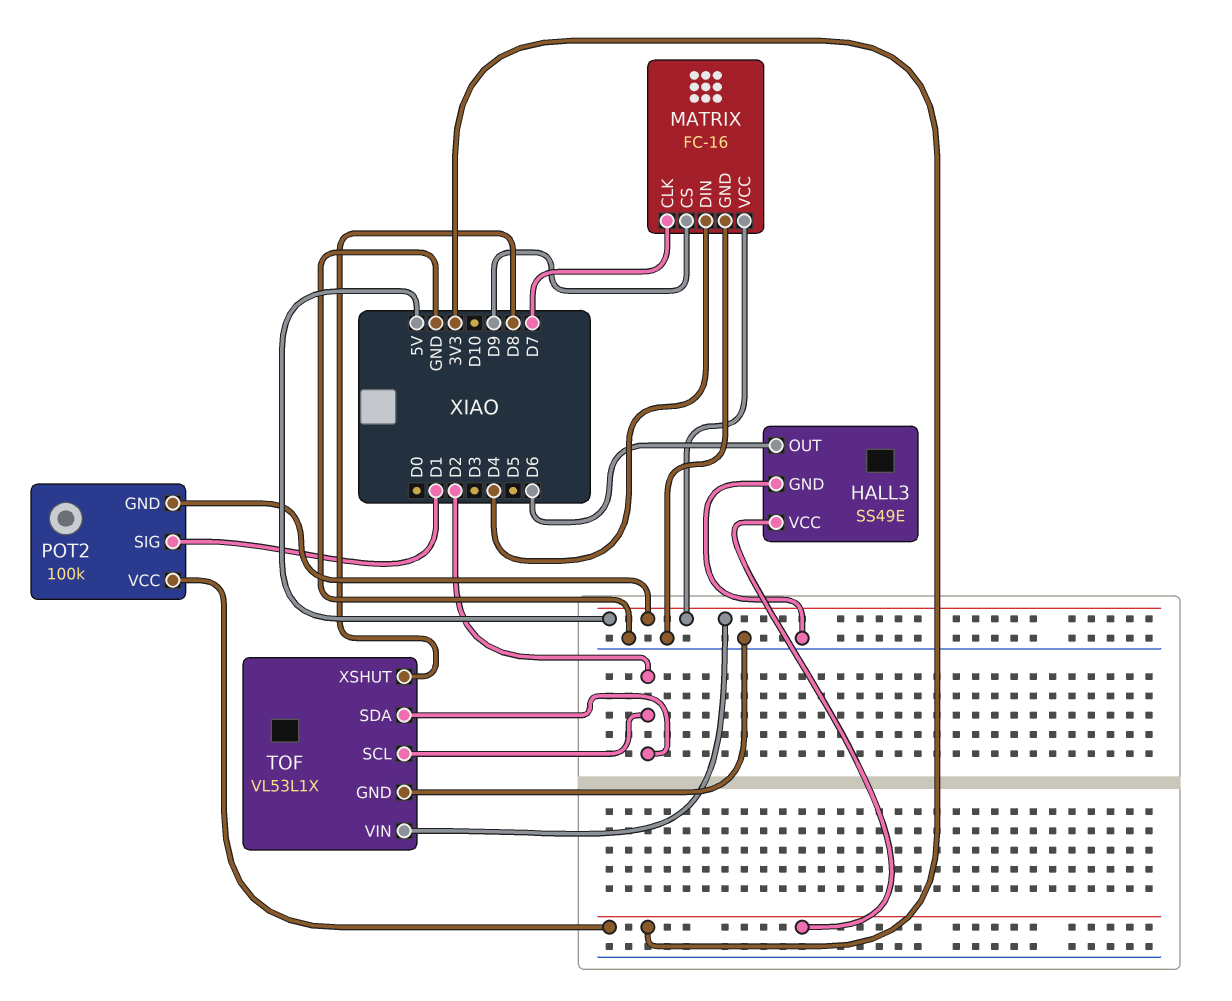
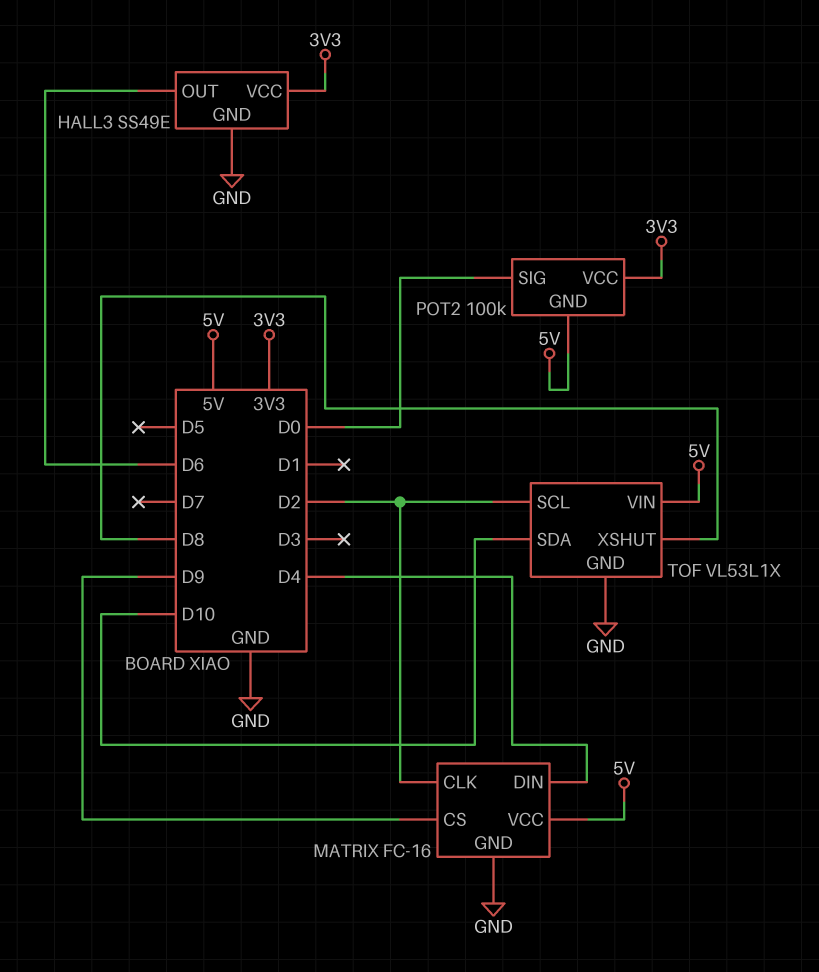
MATRIX pin CLK: D7 -> D2
POT2 pin SIG: D1 -> D0
TOF pin SDA: D2 -> D10

